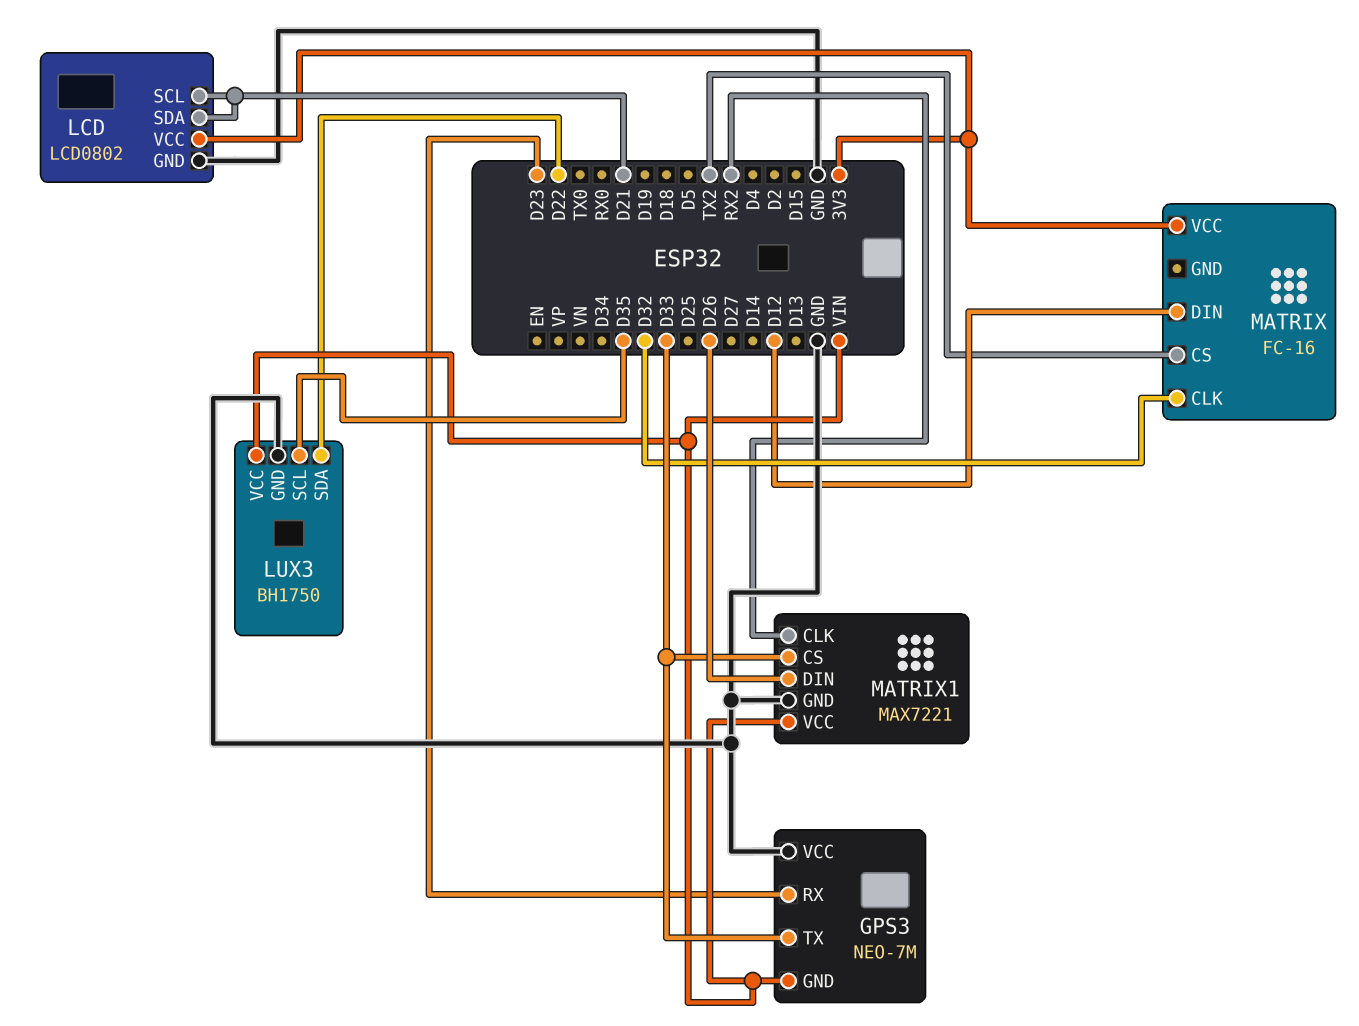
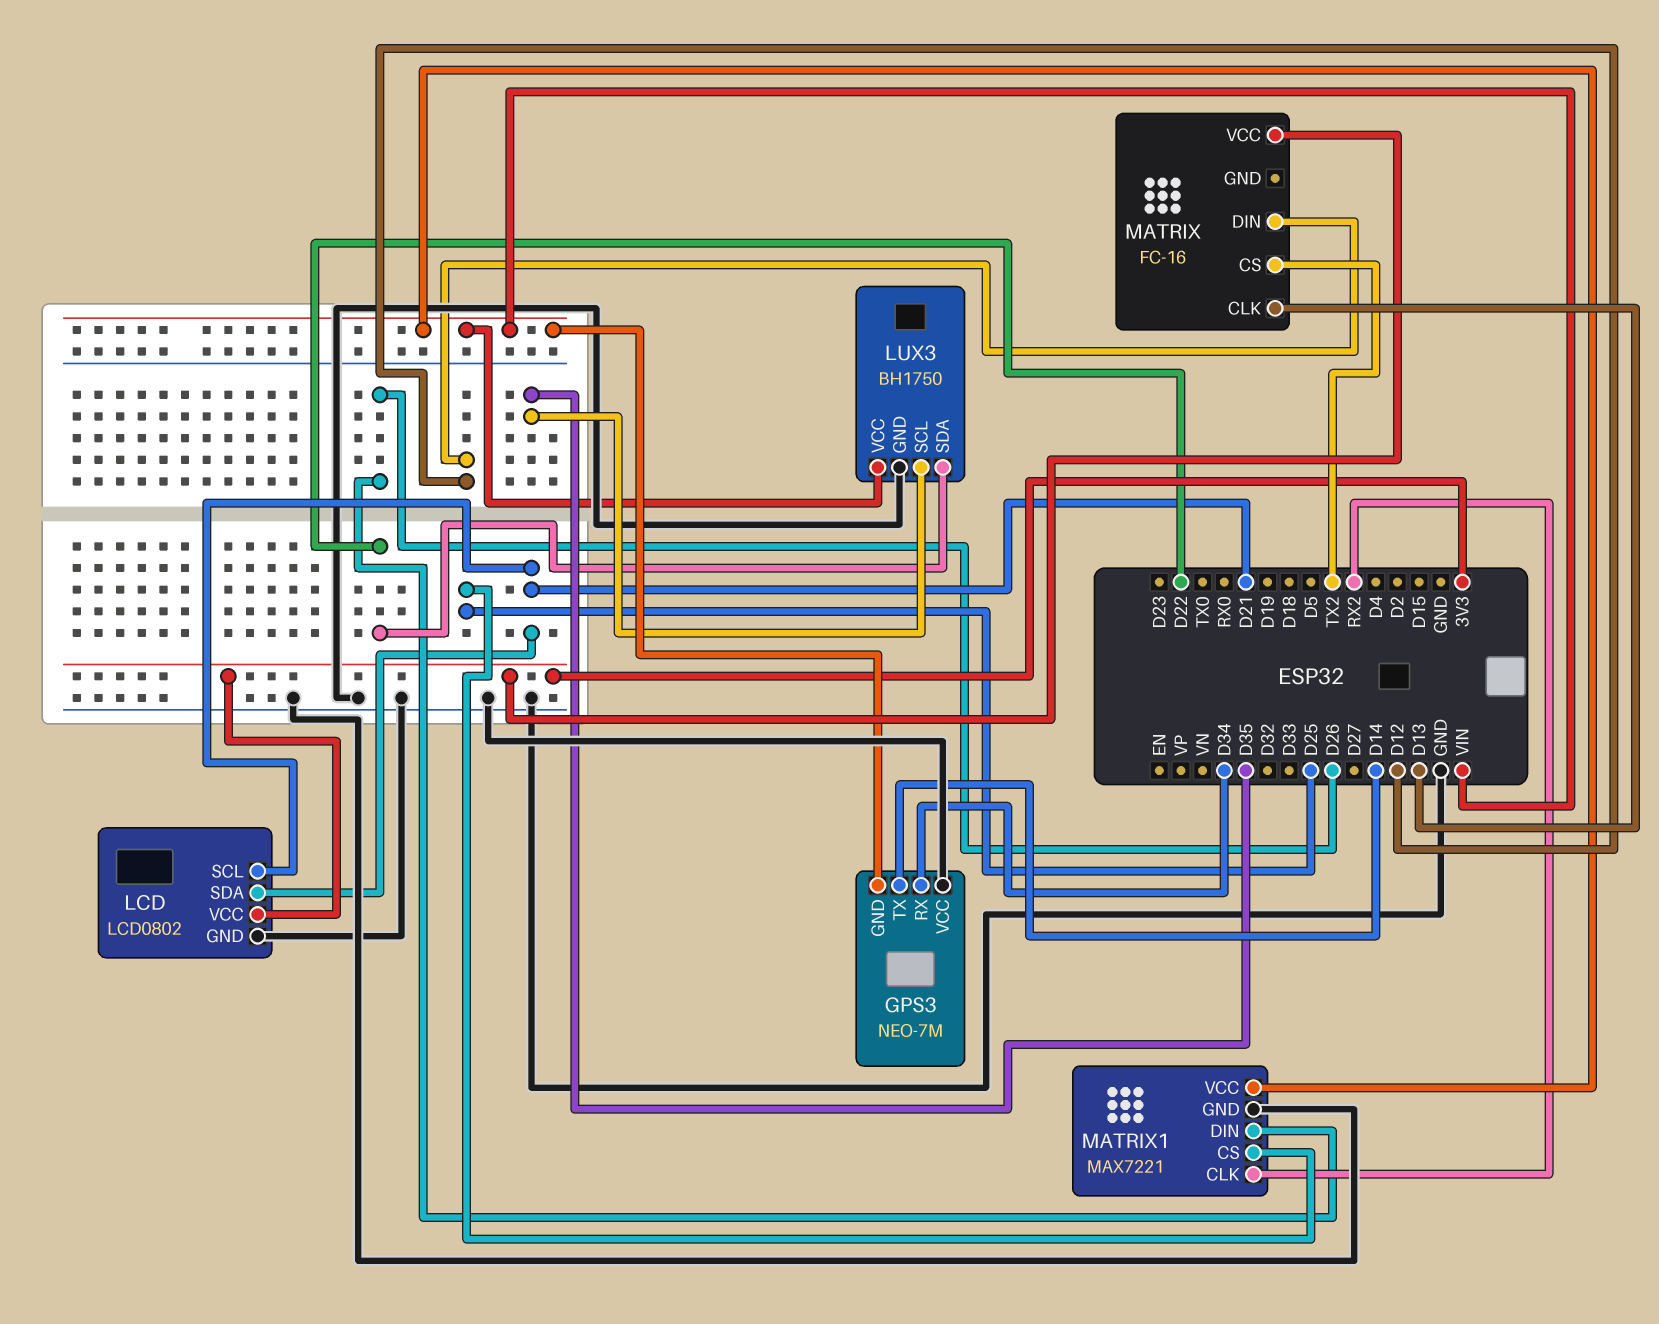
GPS3 pin RX: D23 -> D34
GPS3 pin TX: D33 -> D14
MATRIX pin CLK: D32 -> D13
MATRIX1 pin CS: D33 -> D25

